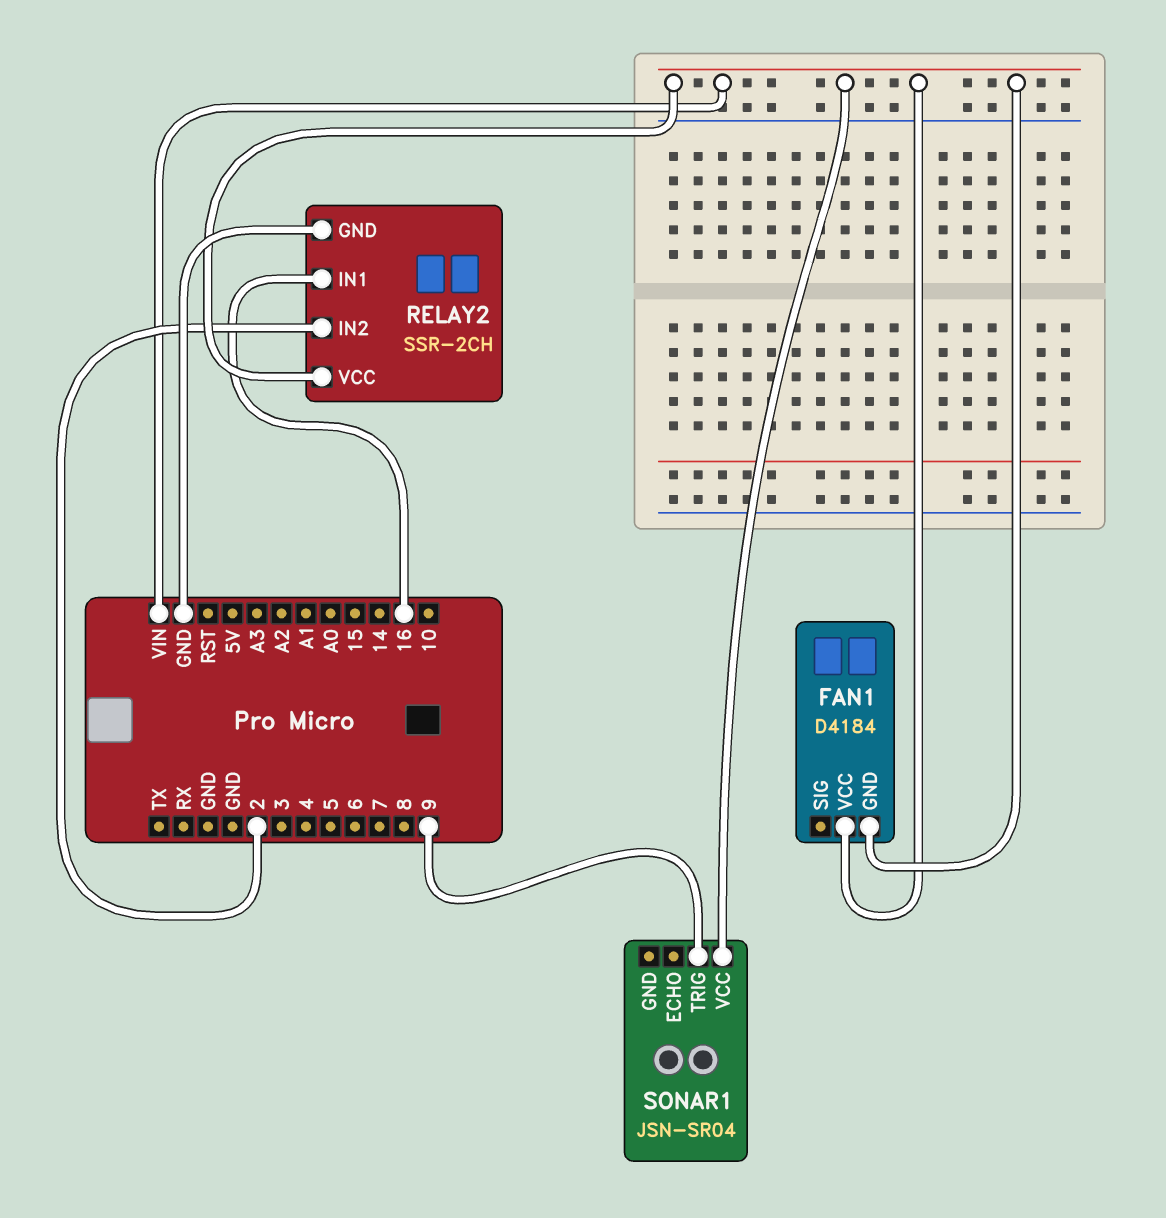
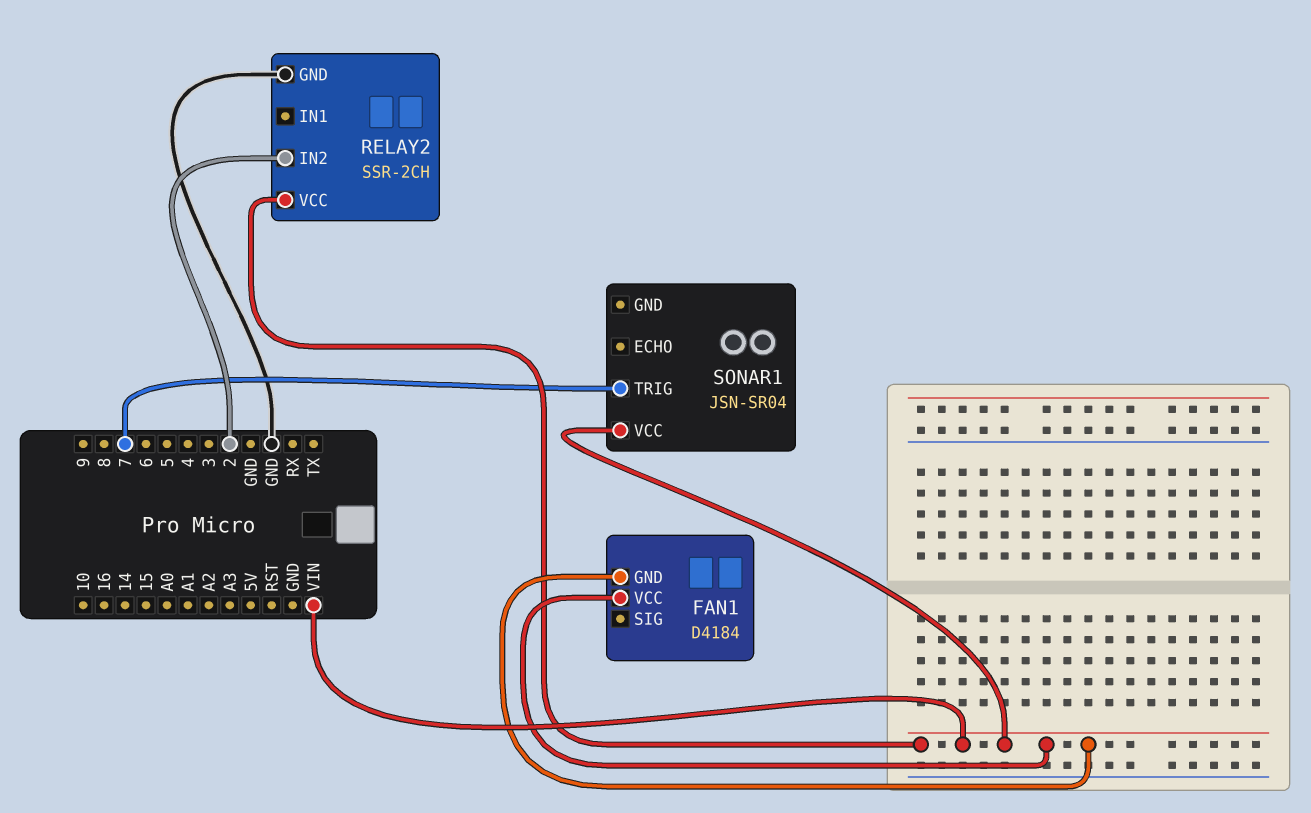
RELAY2 pin IN1: 16 -> none
SONAR1 pin TRIG: 9 -> 7

